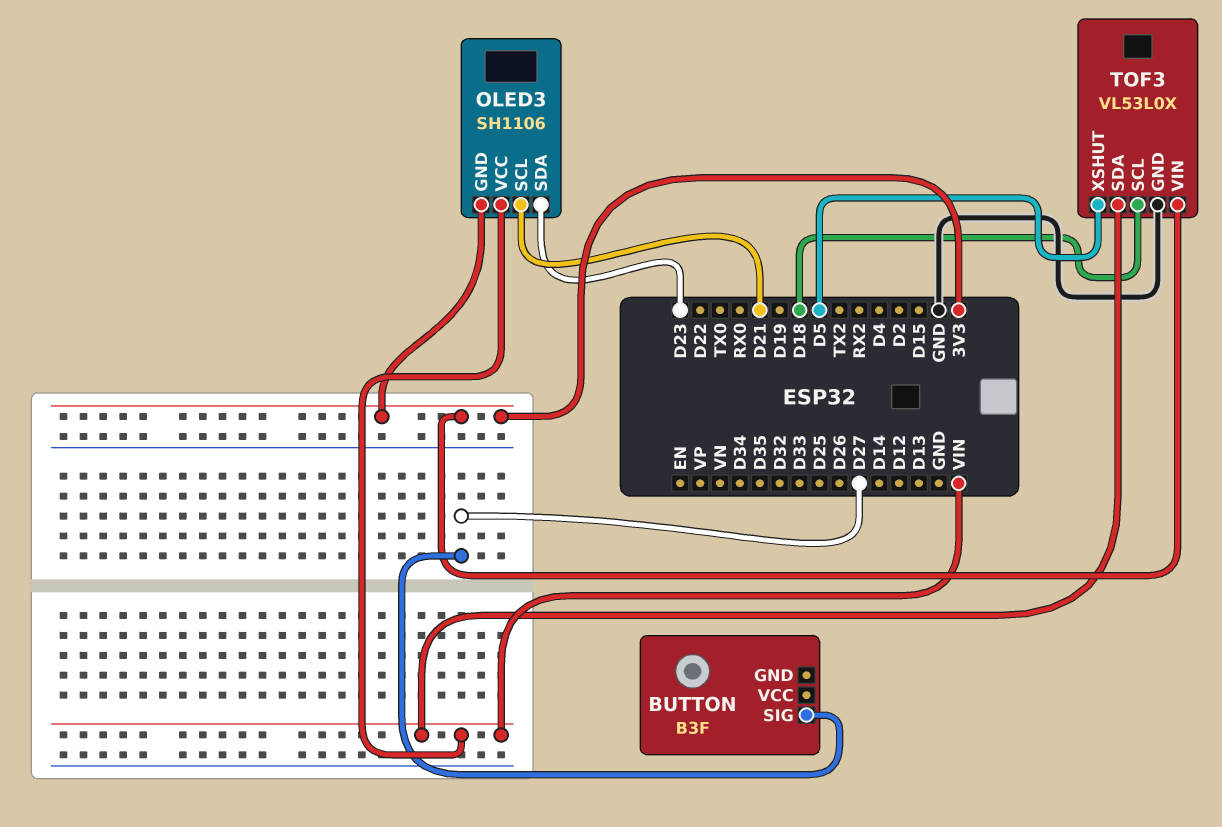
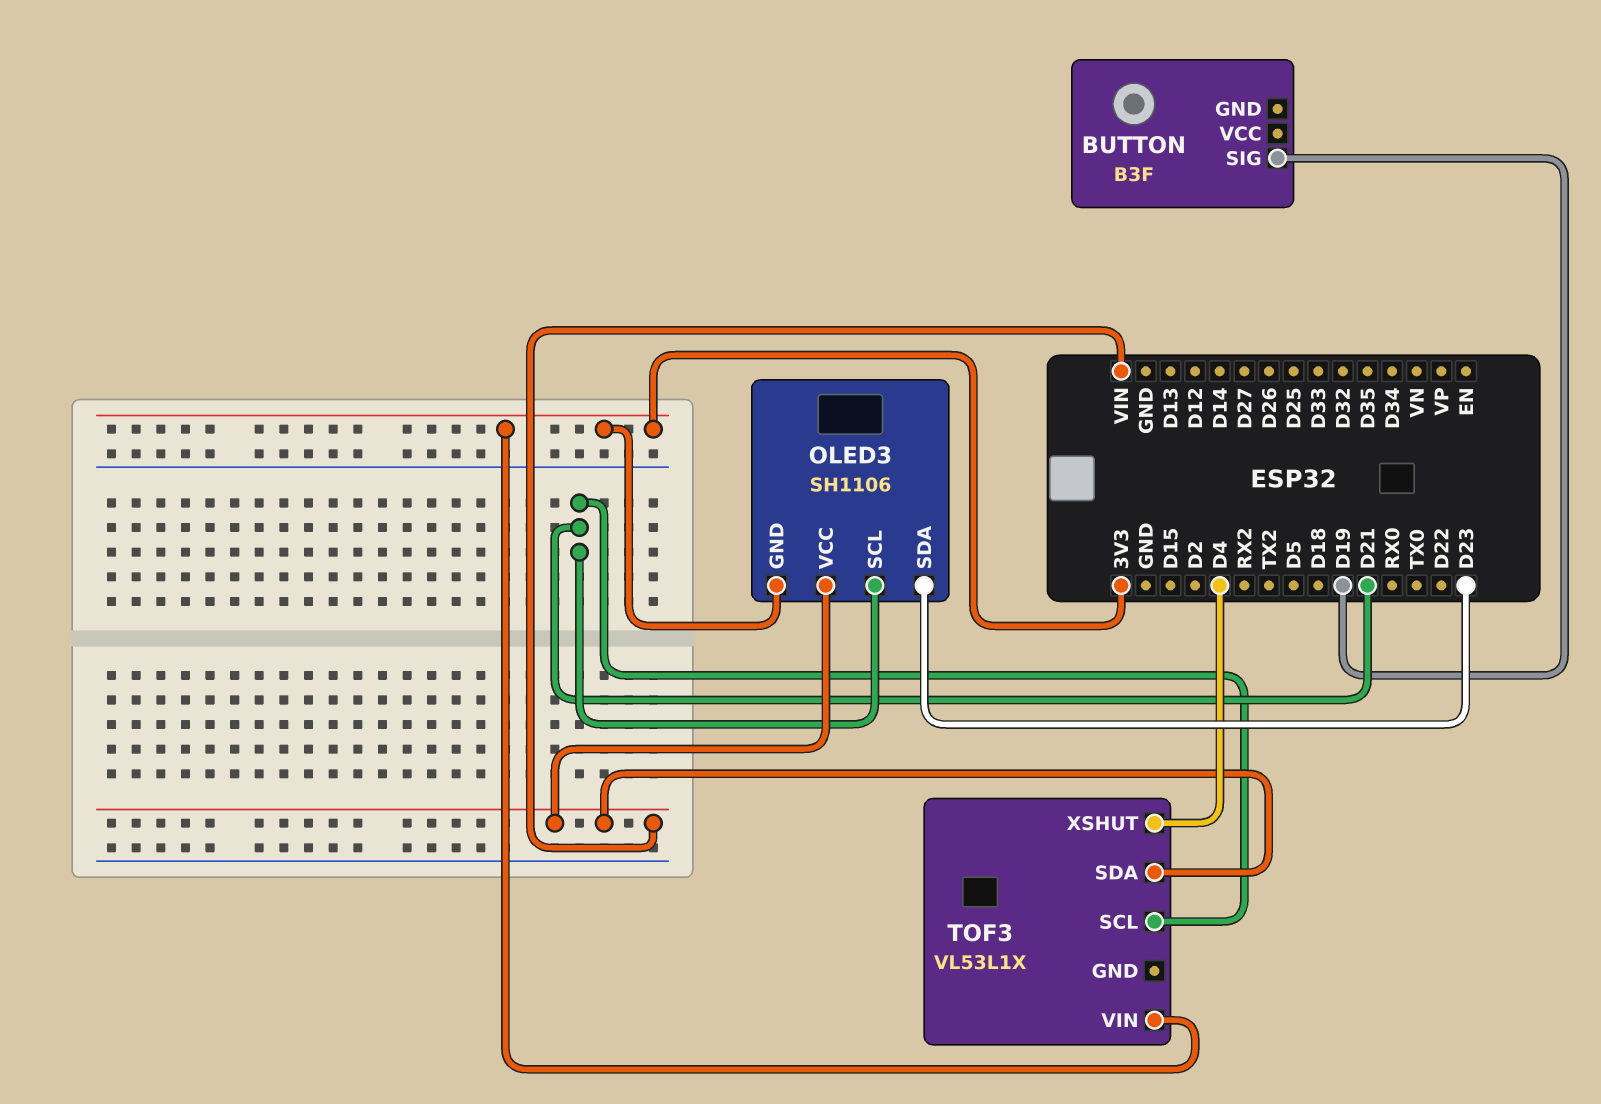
BUTTON pin SIG: D27 -> D19
TOF3: VL53L0X -> VL53L1X
TOF3 pin GND: GND -> none
TOF3 pin SCL: D18 -> D21
TOF3 pin XSHUT: D5 -> D4

